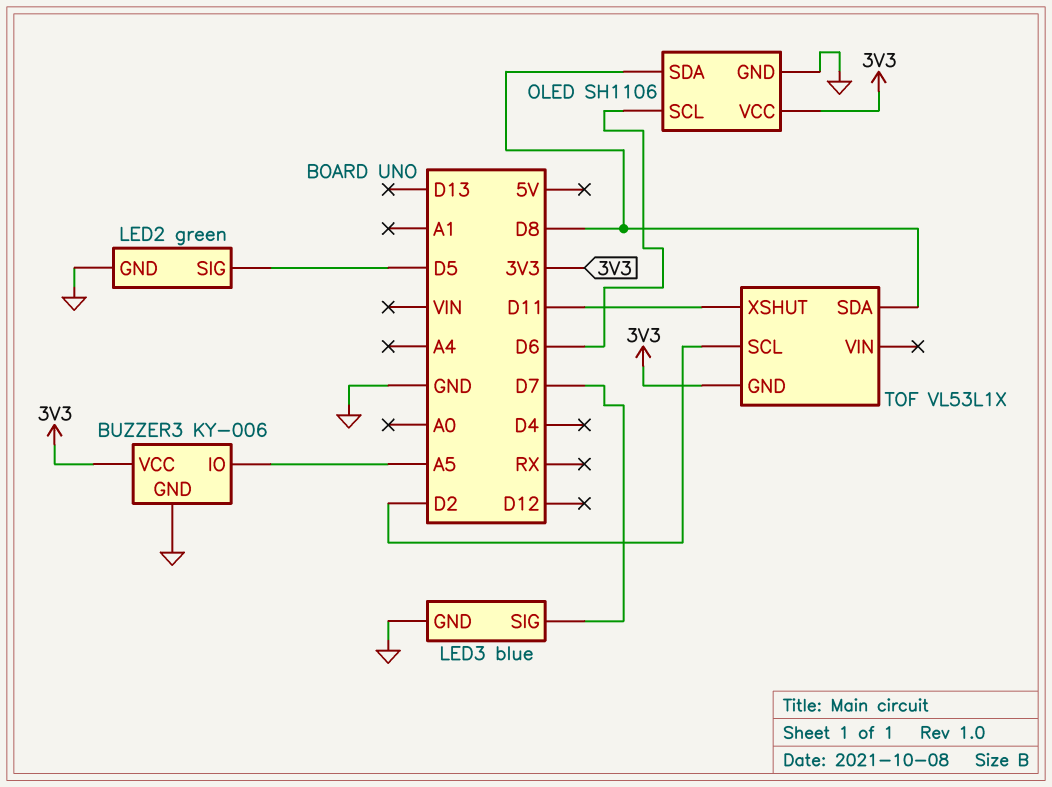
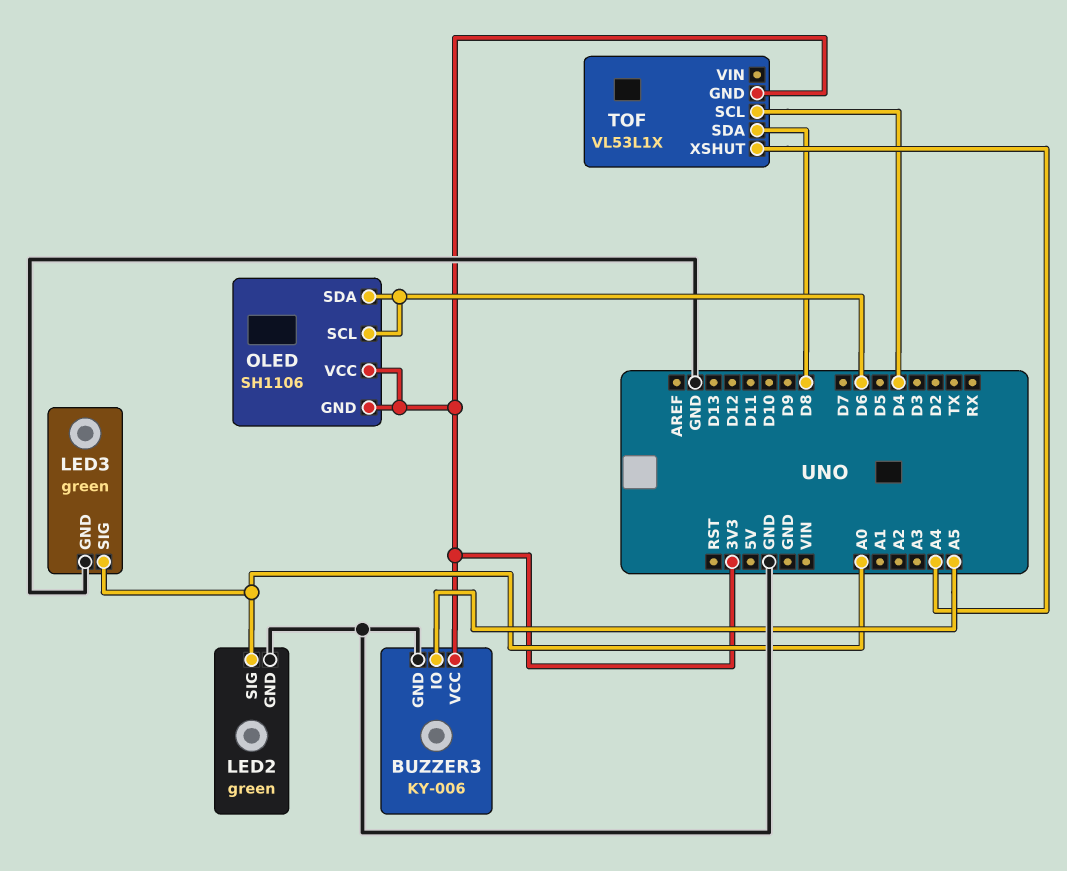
LED2 pin SIG: D5 -> A0
LED3: blue -> green
LED3 pin SIG: D7 -> A0
OLED pin GND: GND -> 3V3
OLED pin SDA: D8 -> D6
TOF pin SCL: D2 -> D4
TOF pin XSHUT: D11 -> A4

